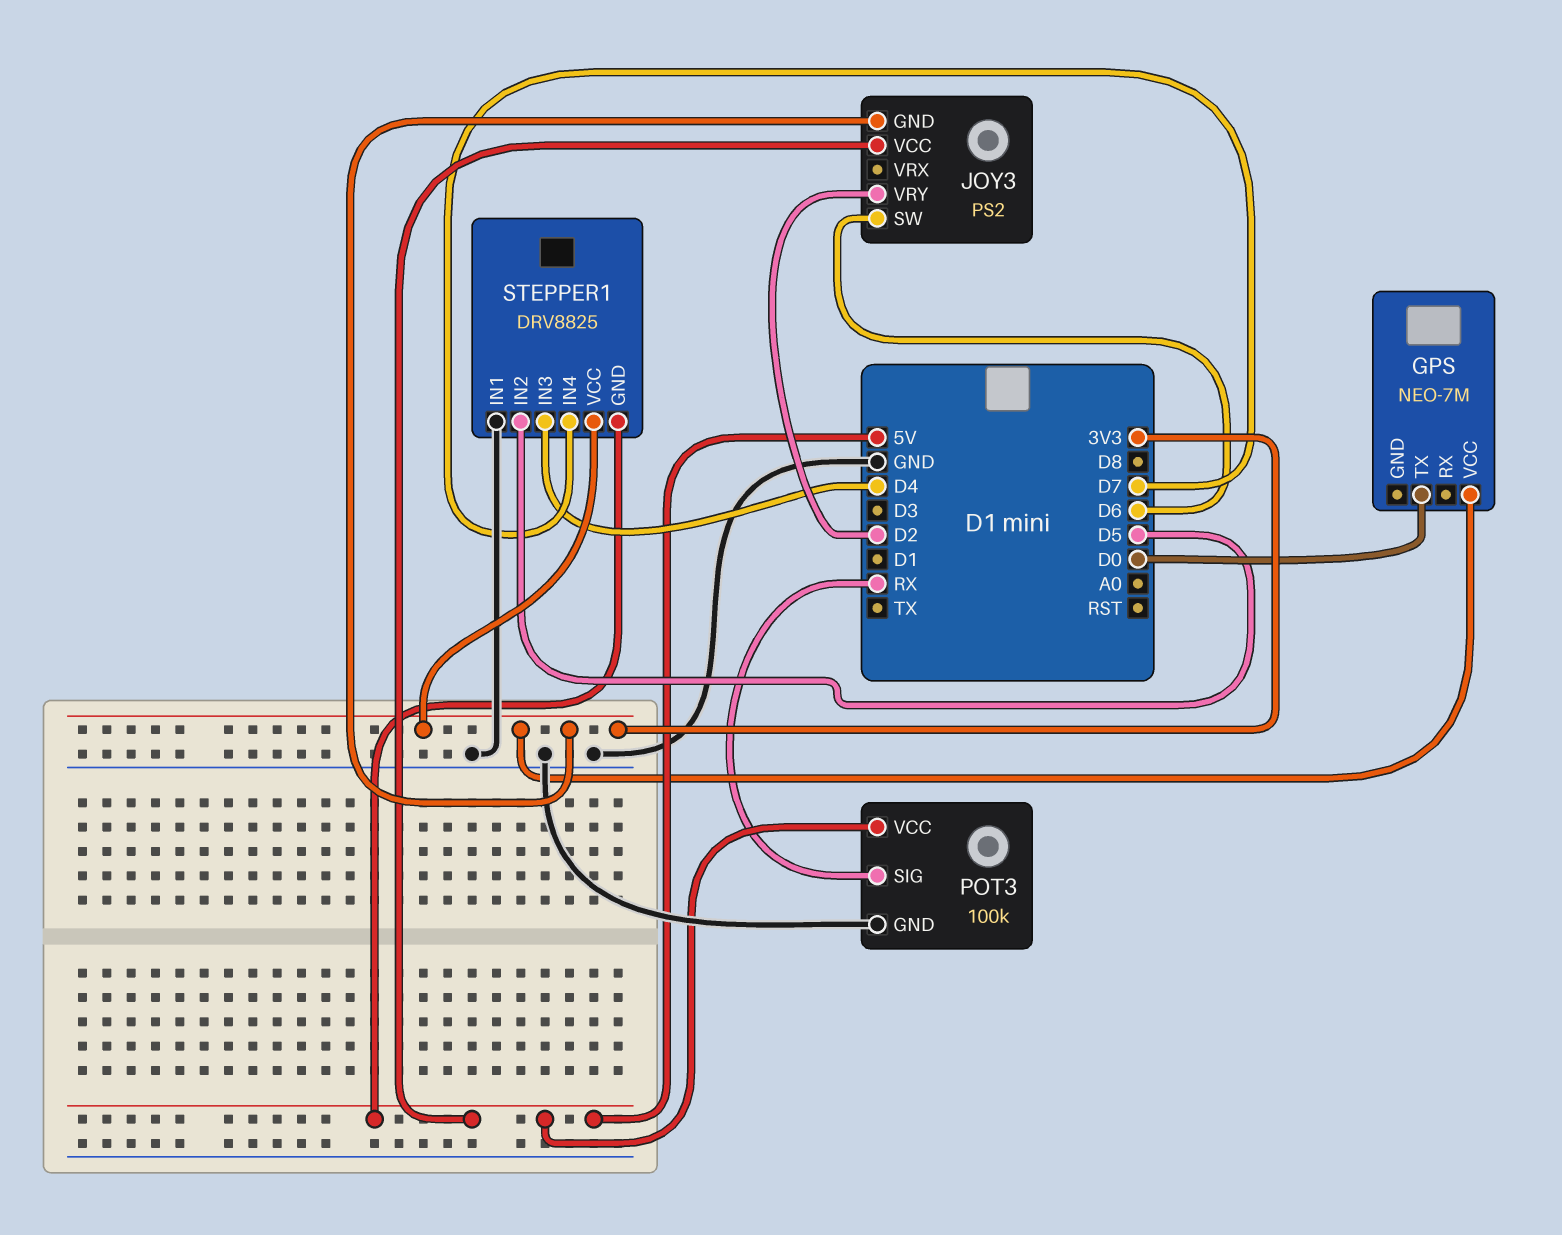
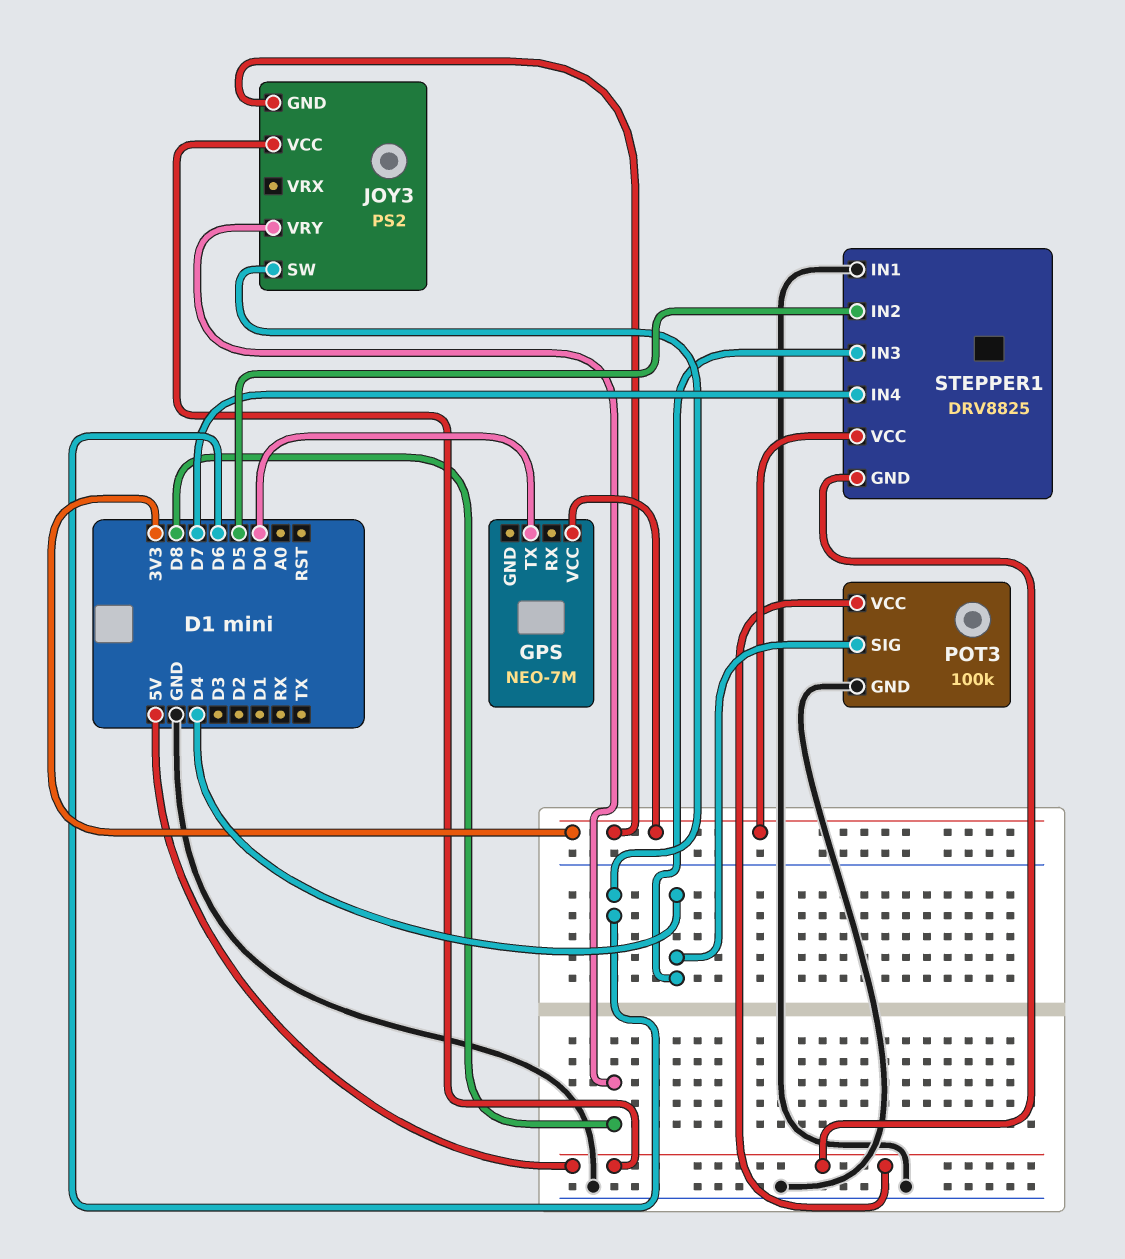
JOY3 pin VRY: D2 -> D8
POT3 pin SIG: RX -> D4

